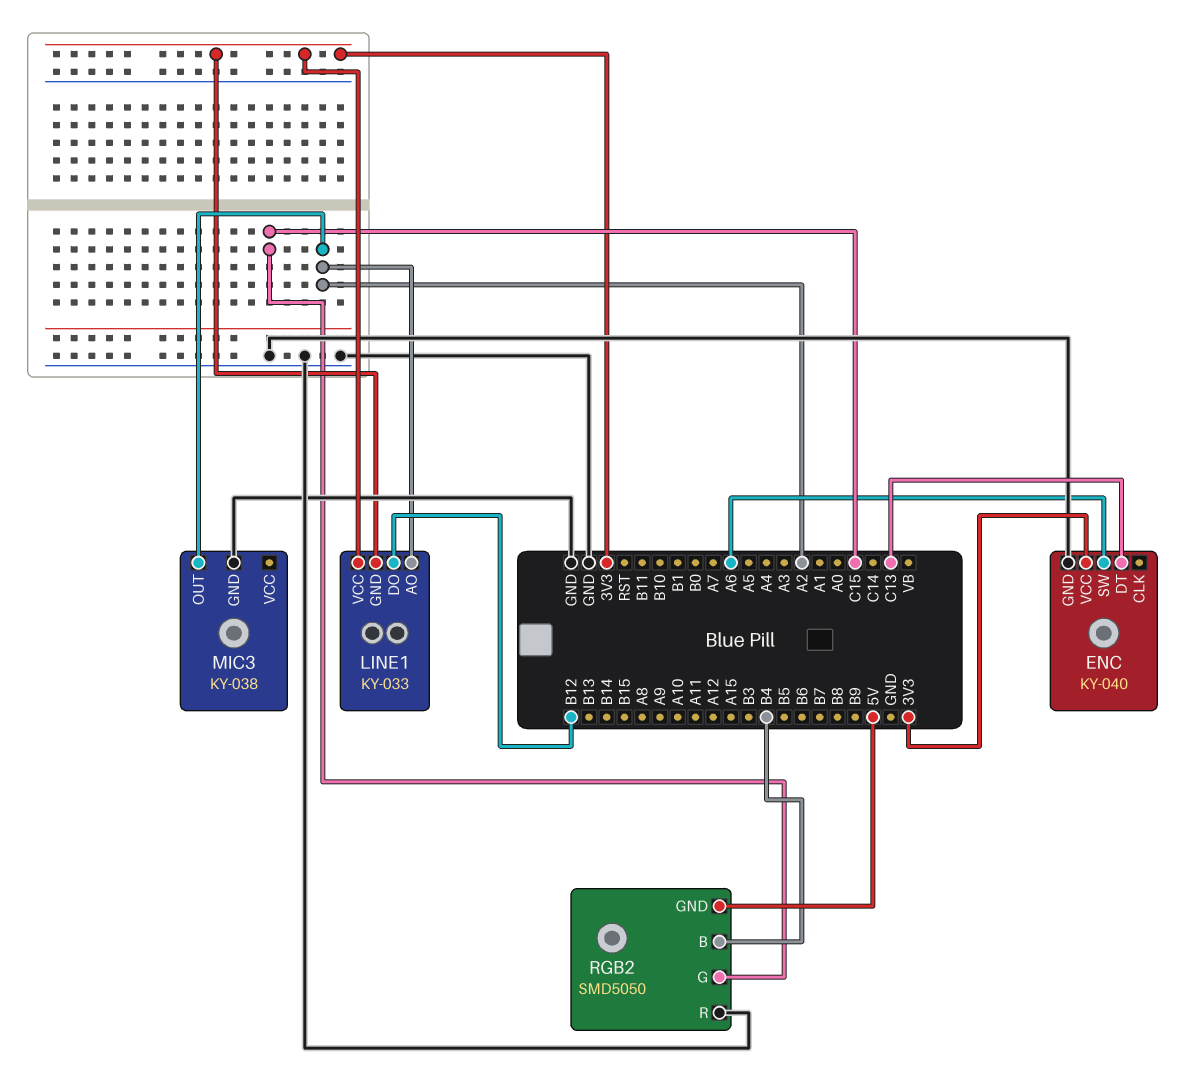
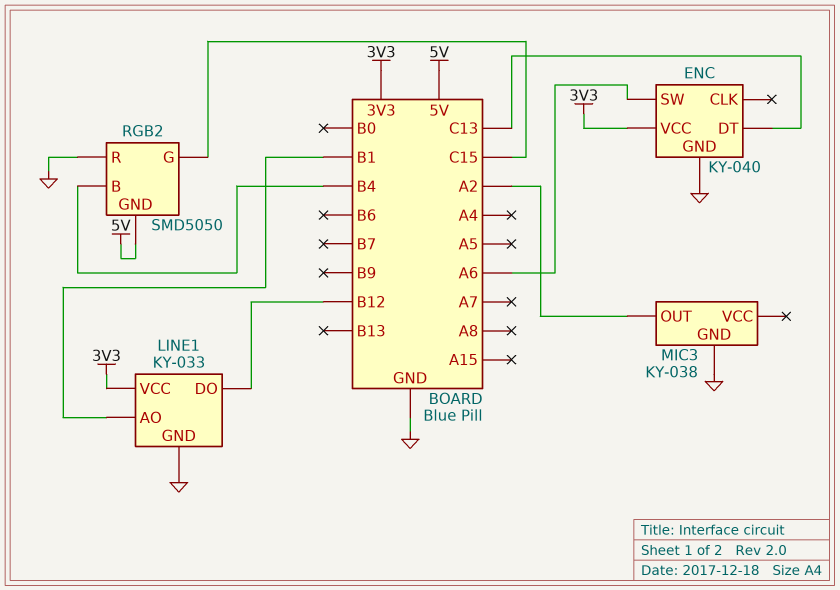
LINE1 pin AO: A2 -> B1
LINE1 pin GND: 3V3 -> GND

